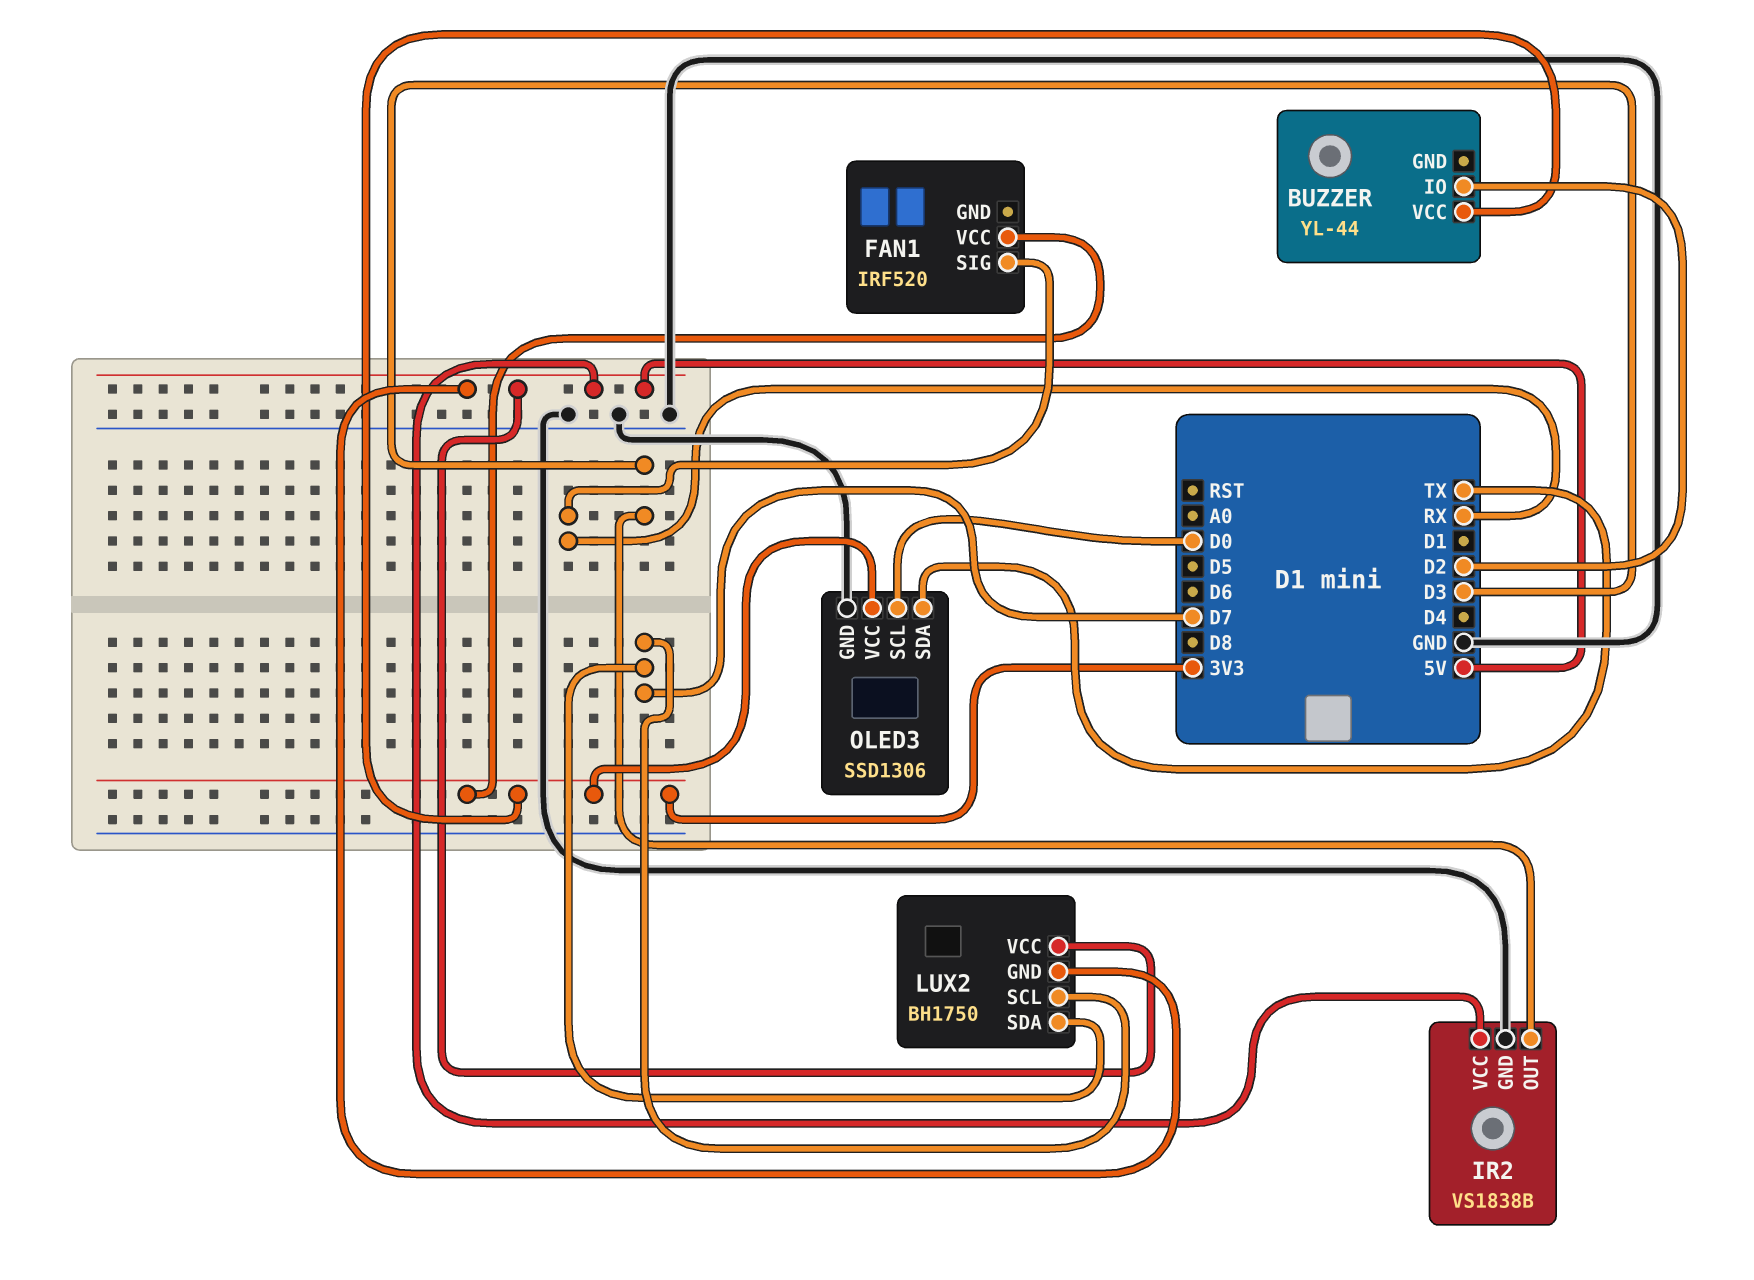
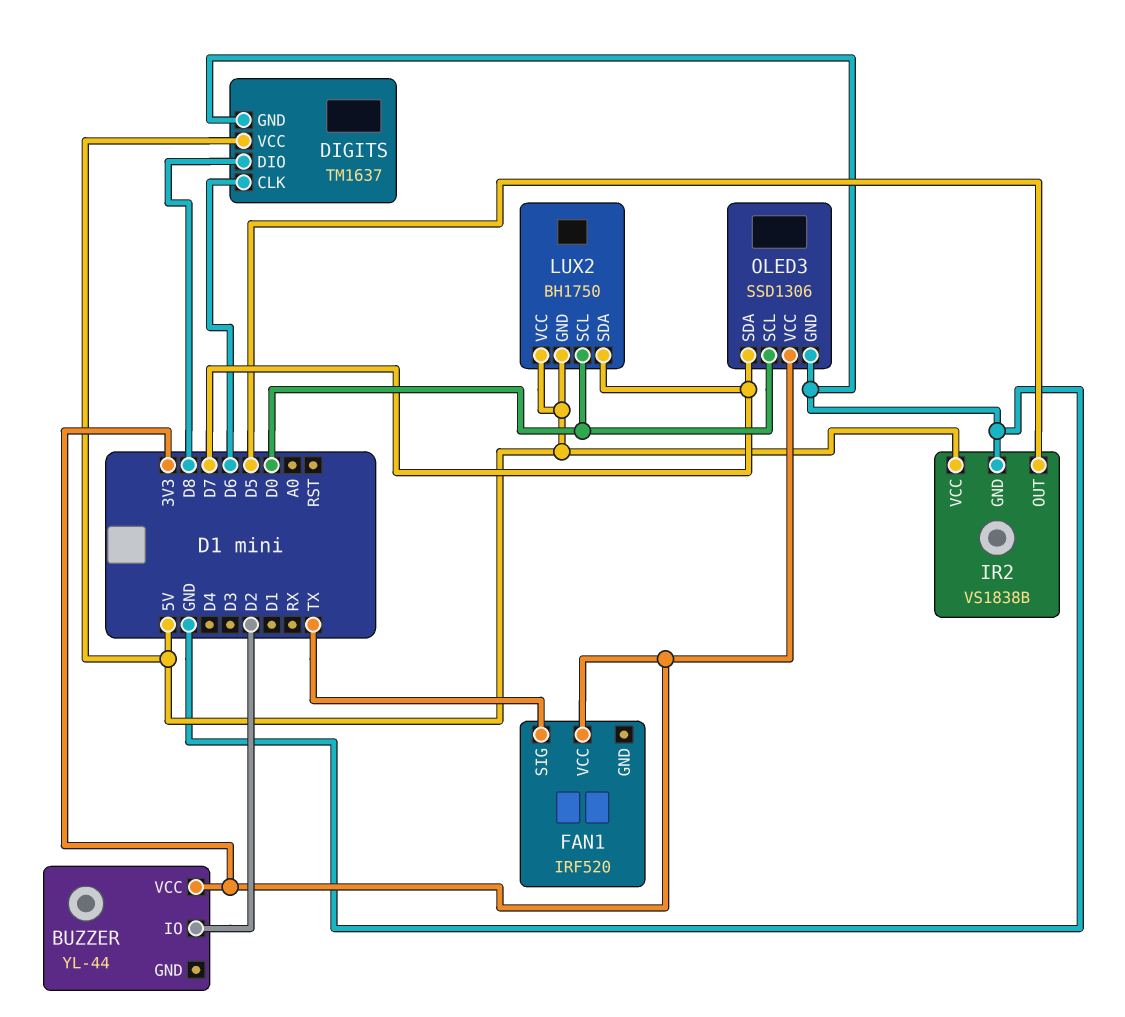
DIGITS: none -> TM1637
DIGITS pin CLK: none -> D6
DIGITS pin DIO: none -> D8
DIGITS pin GND: none -> GND
DIGITS pin VCC: none -> 5V
FAN1 pin SIG: RX -> TX
IR2 pin OUT: D3 -> D5
LUX2 pin SCL: D7 -> D0
OLED3 pin SDA: TX -> D7

